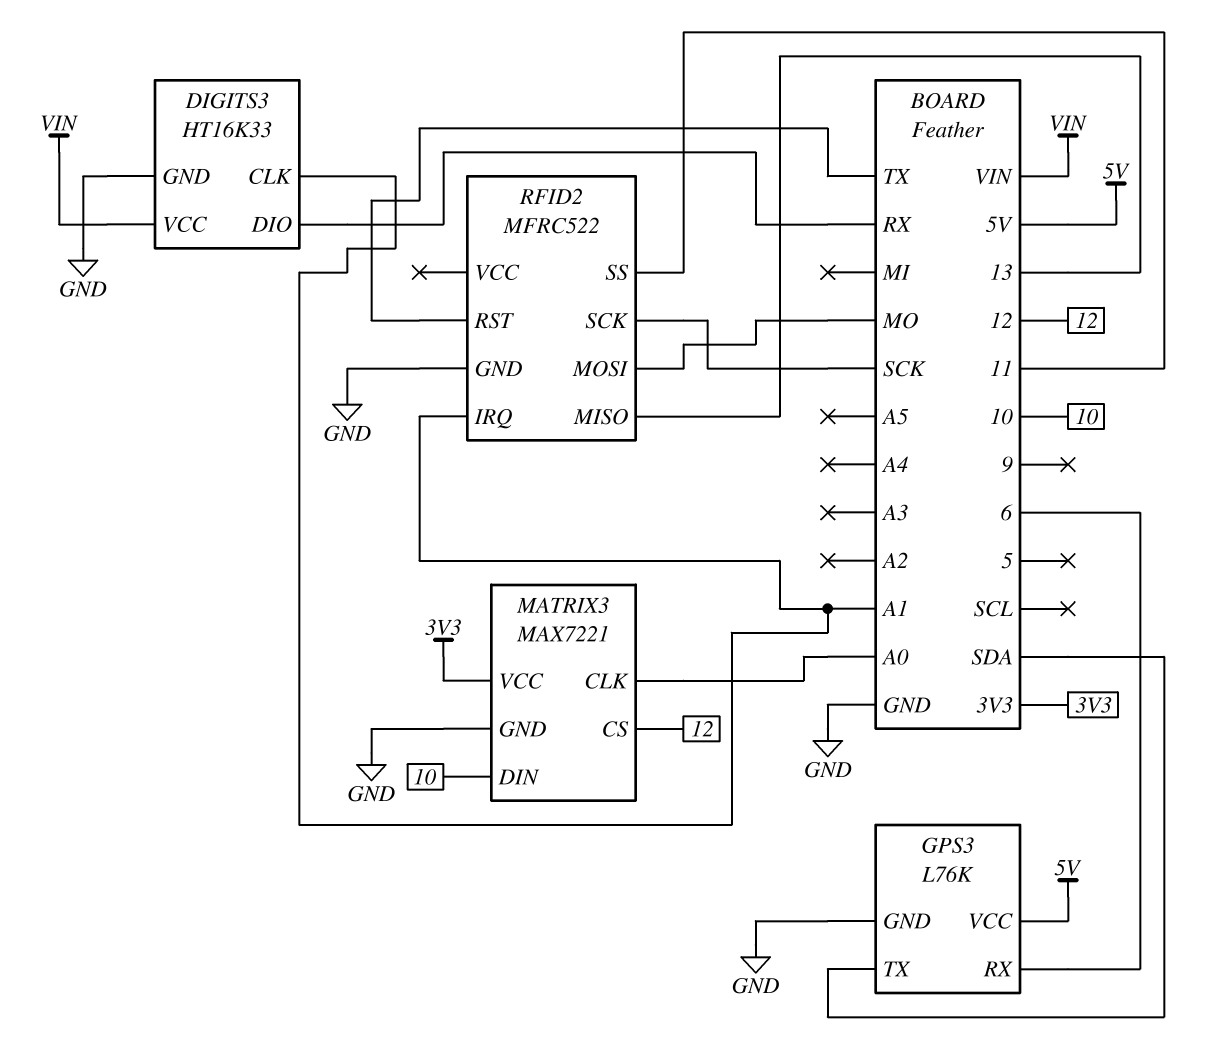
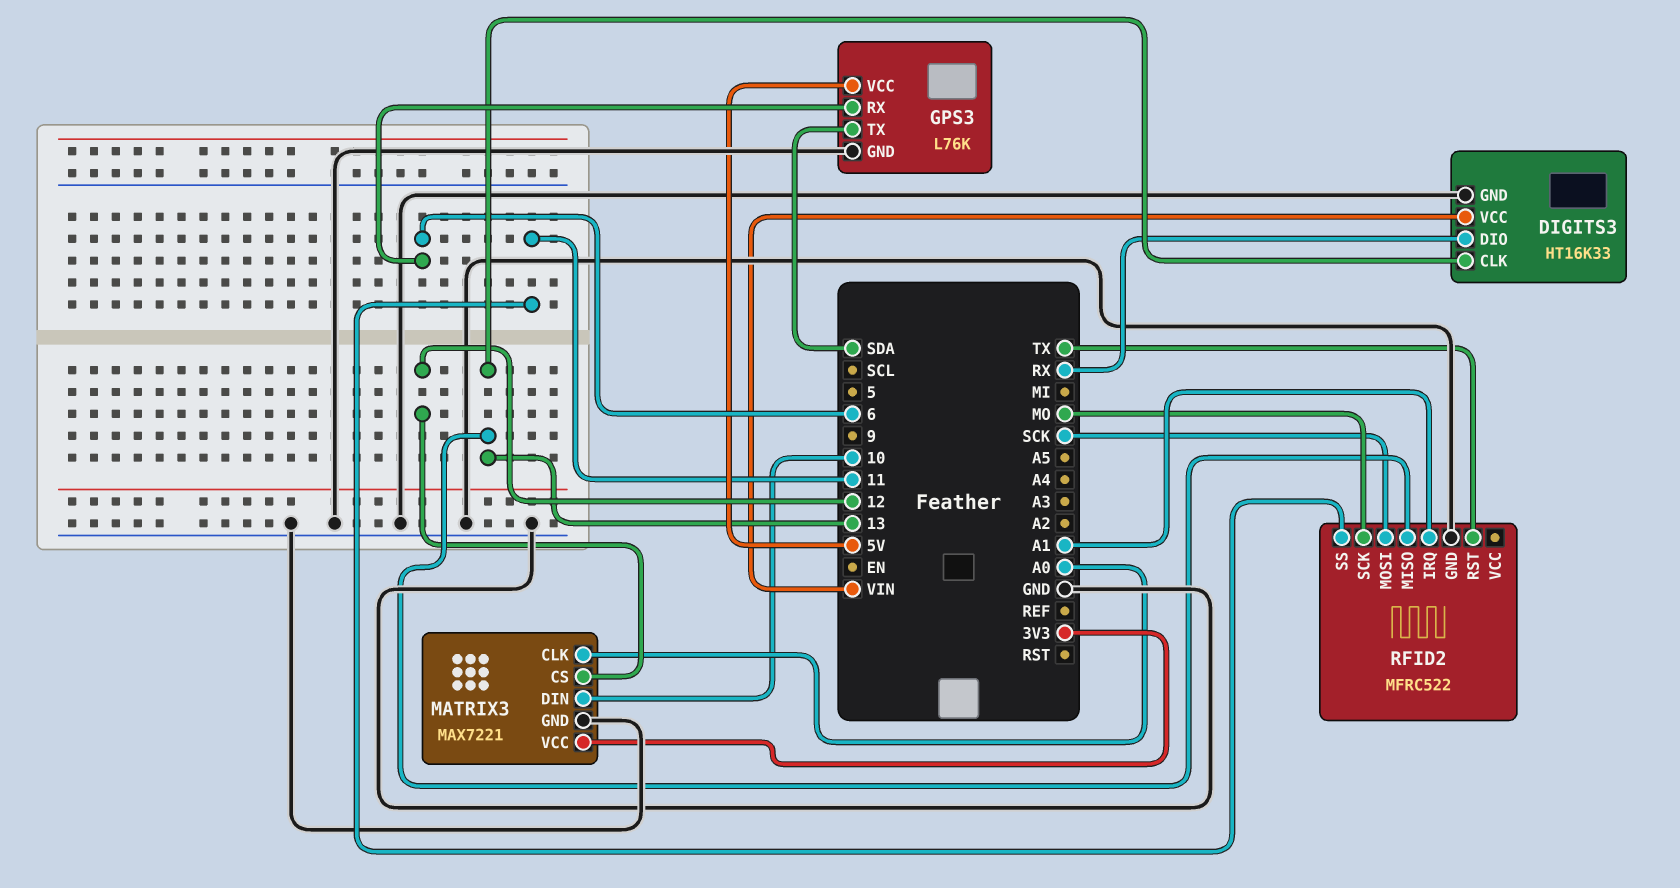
DIGITS3 pin CLK: A1 -> 13
RFID2 pin MOSI: MO -> SCK
RFID2 pin SCK: SCK -> MO

